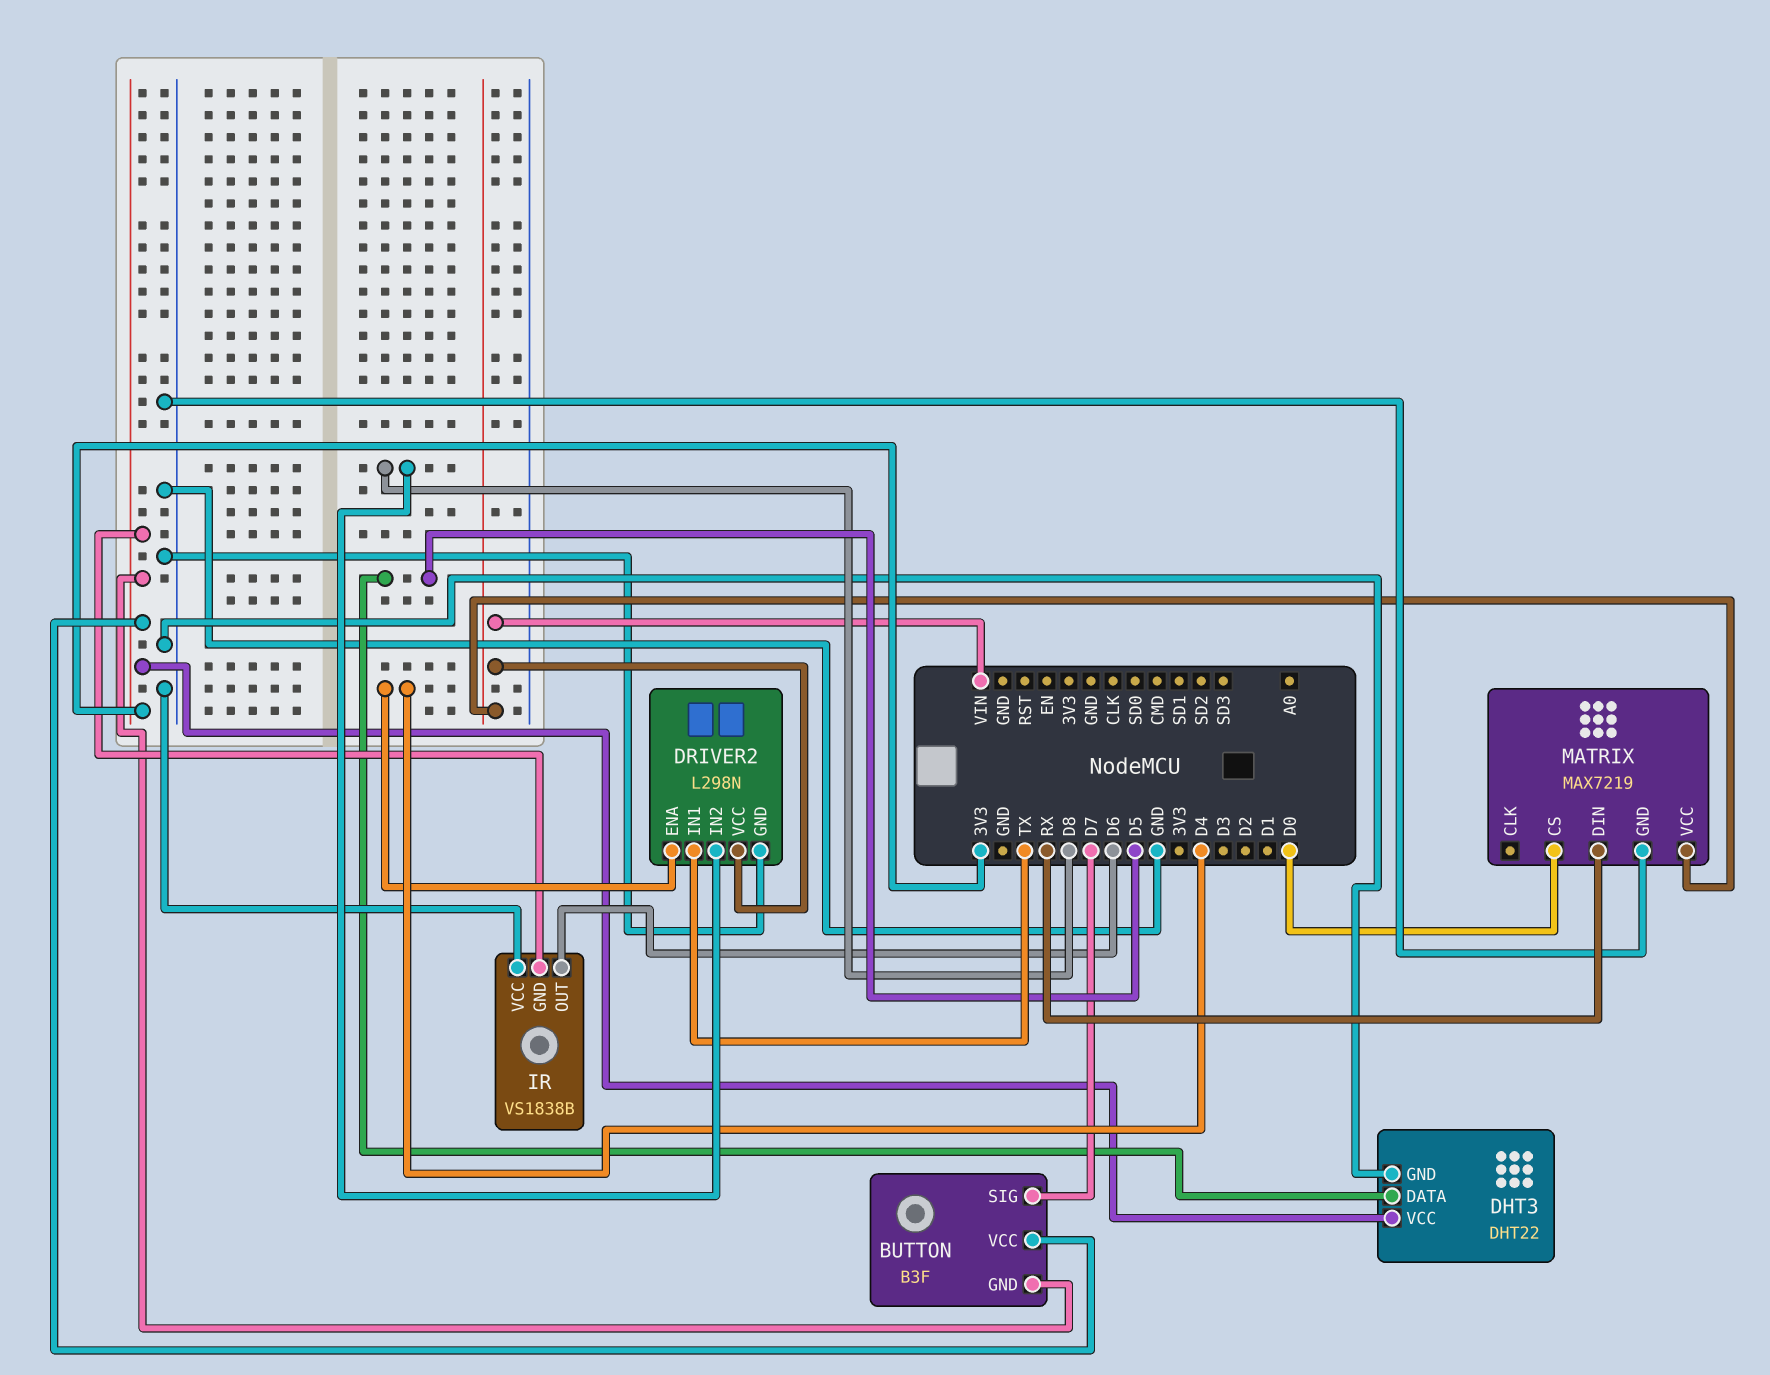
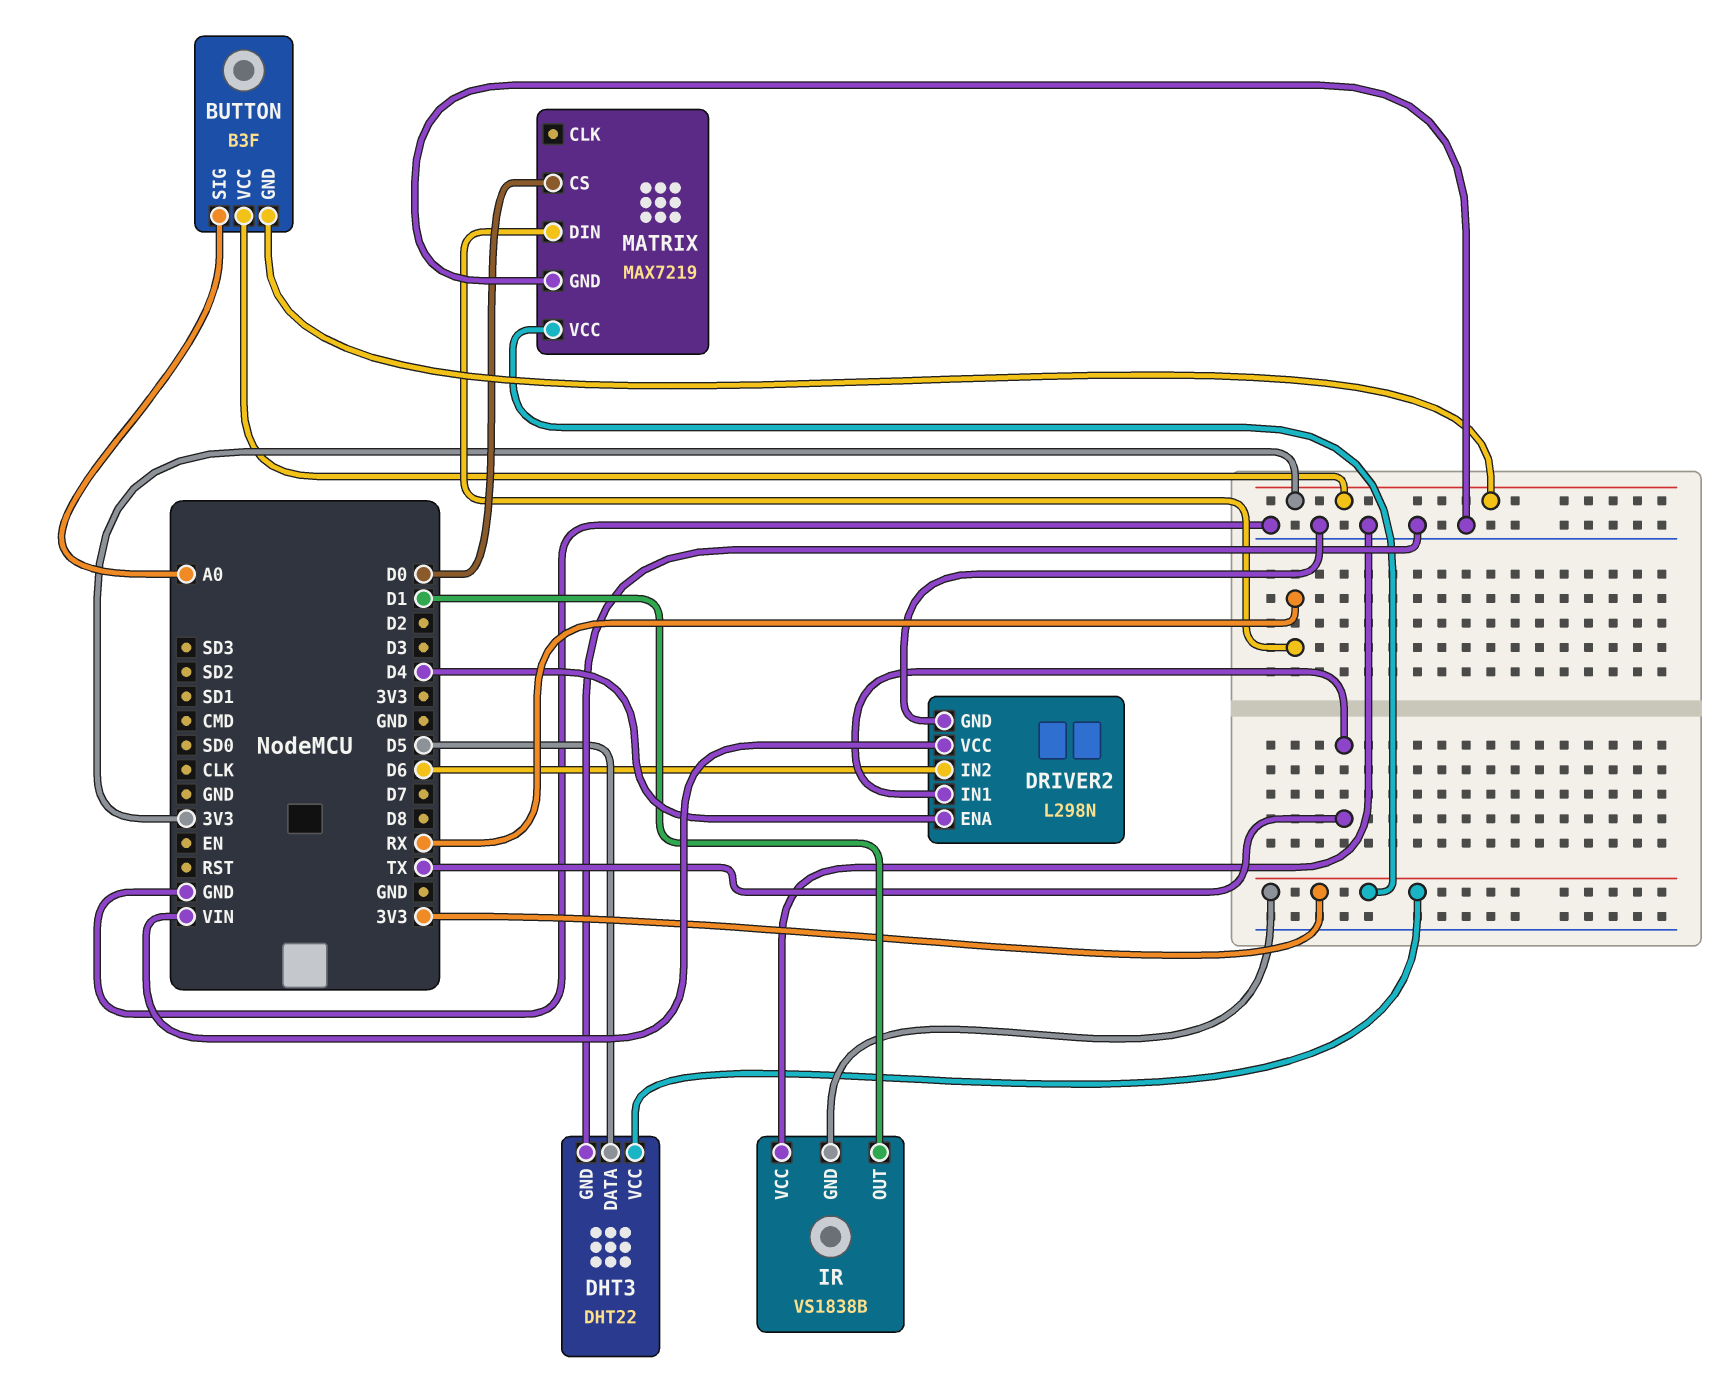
BUTTON pin SIG: D7 -> A0
DRIVER2 pin IN2: D8 -> D6
IR pin OUT: D6 -> D1
MATRIX pin VCC: VIN -> 3V3

